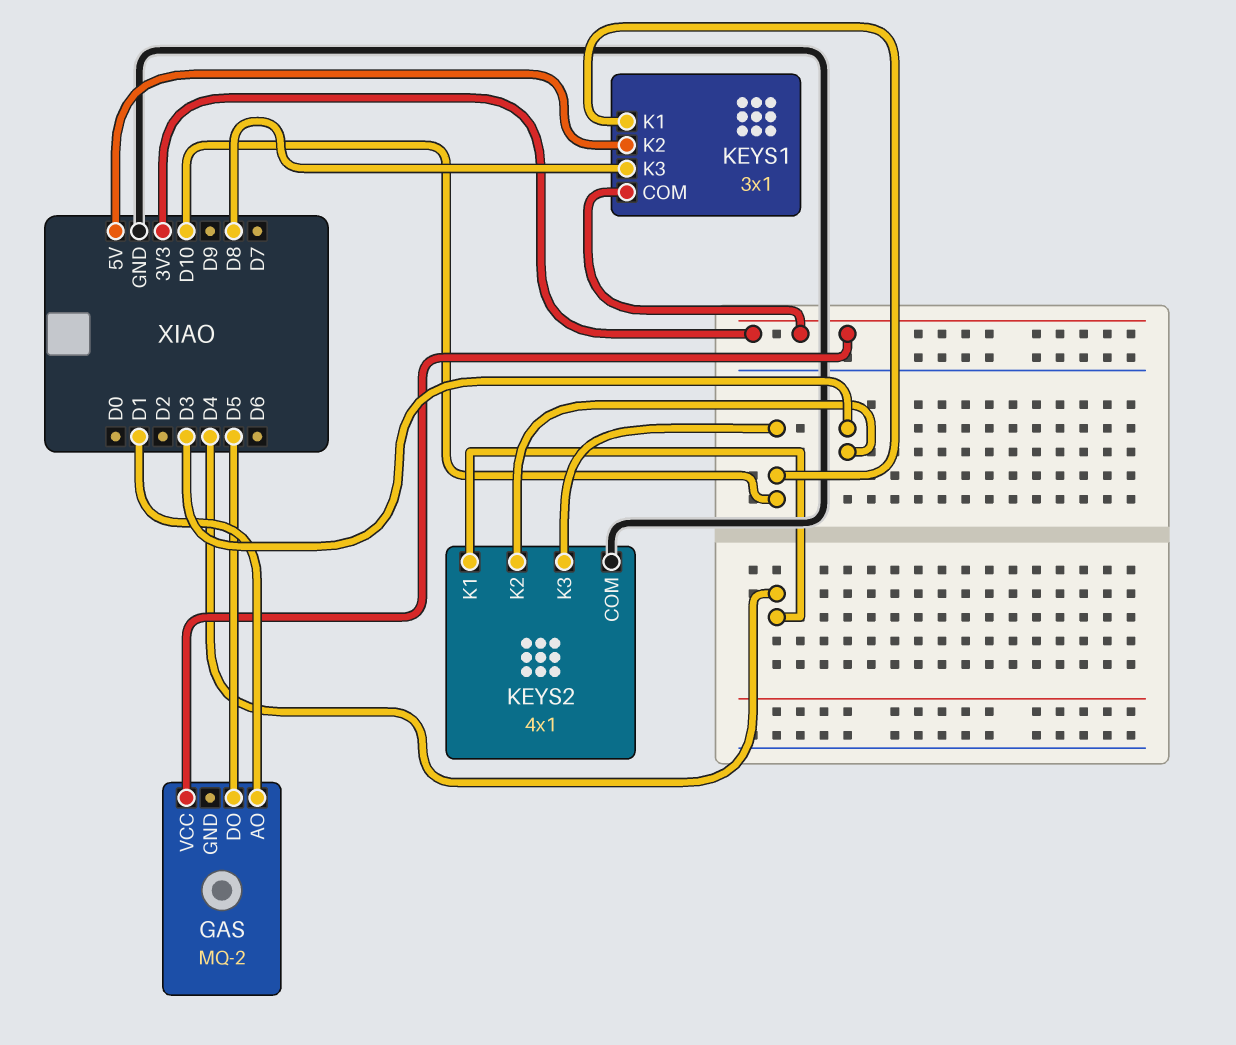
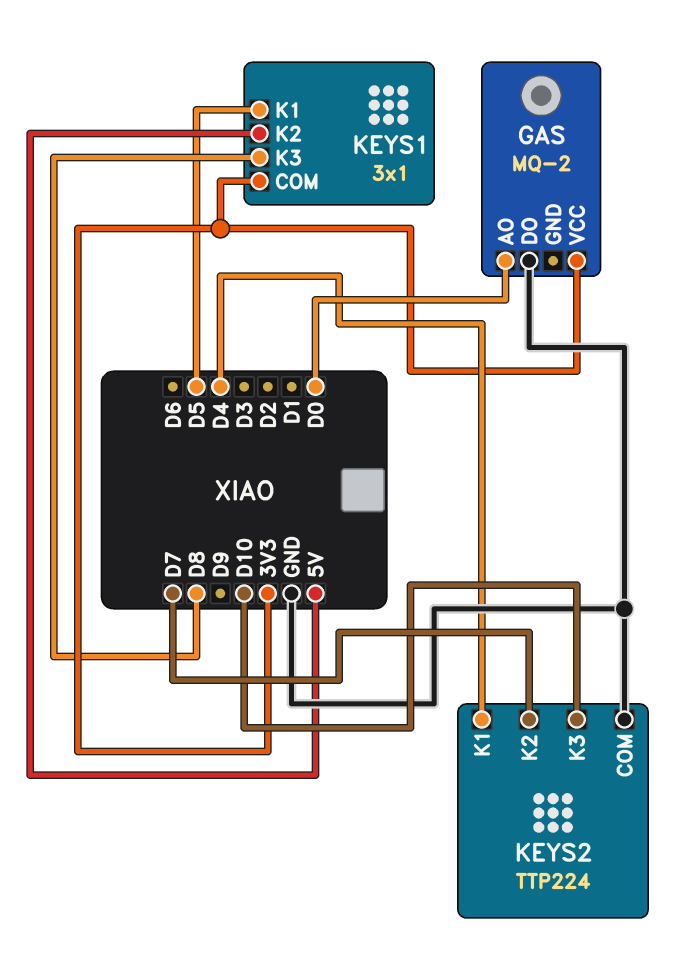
GAS pin AO: D1 -> D0
GAS pin DO: D5 -> GND
KEYS1 pin K1: D10 -> D5
KEYS2: 4x1 -> TTP224
KEYS2 pin K2: D3 -> D7

